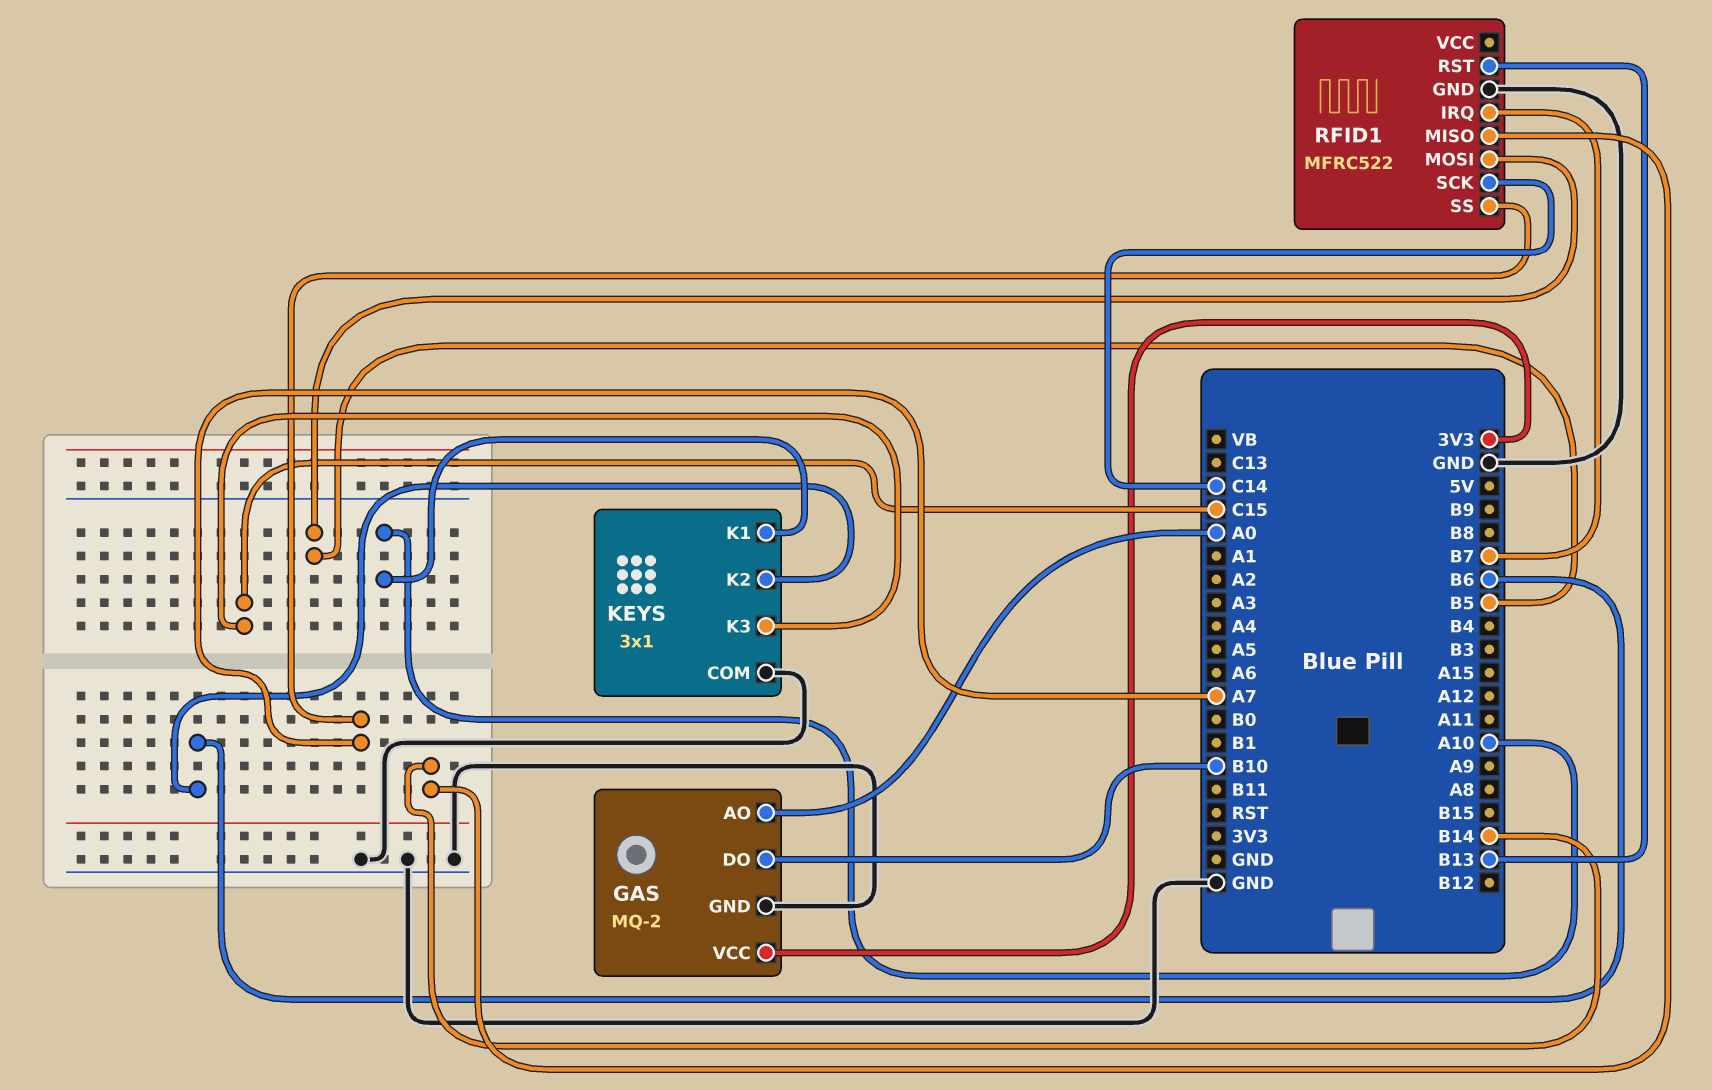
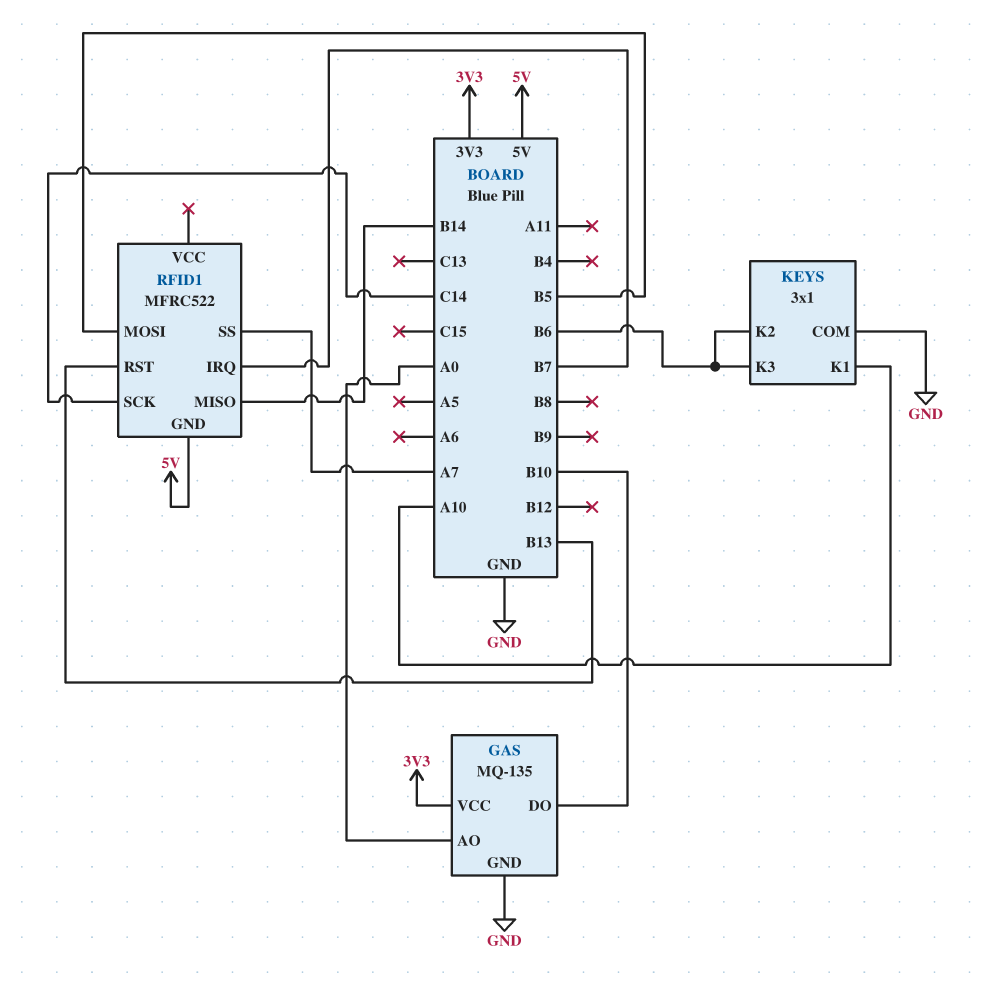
GAS: MQ-2 -> MQ-135
KEYS pin K3: C15 -> B6
RFID1 pin GND: GND -> 5V

